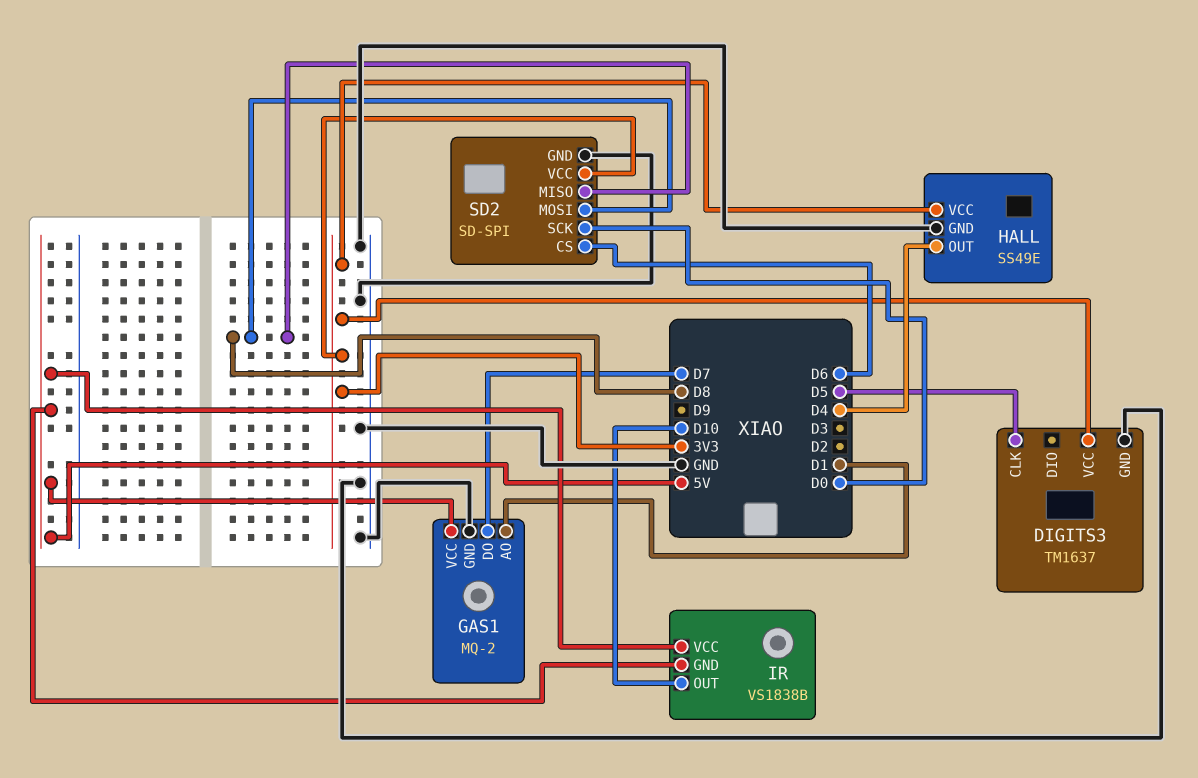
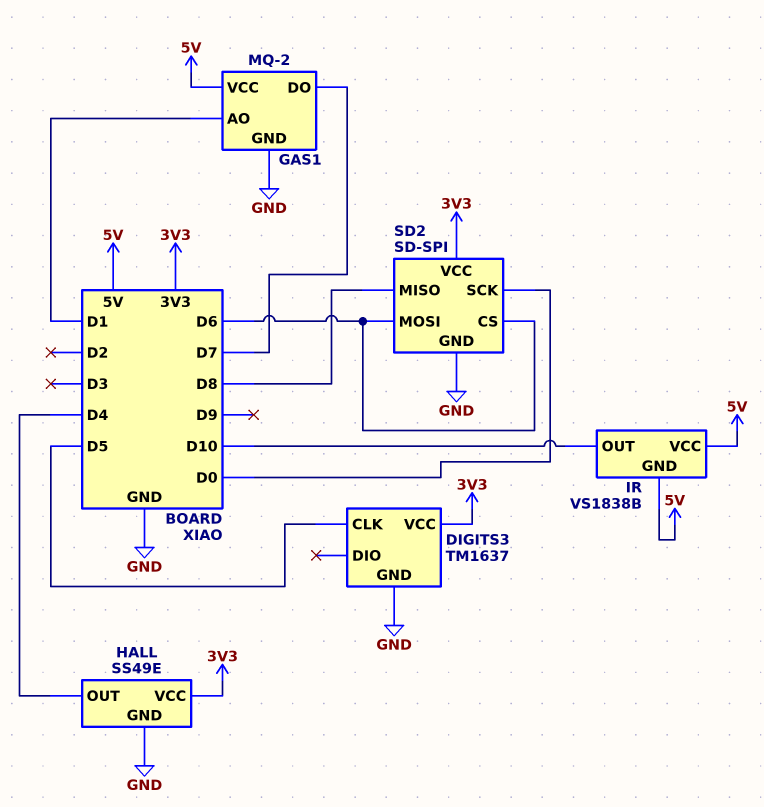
SD2 pin MOSI: D8 -> D6

